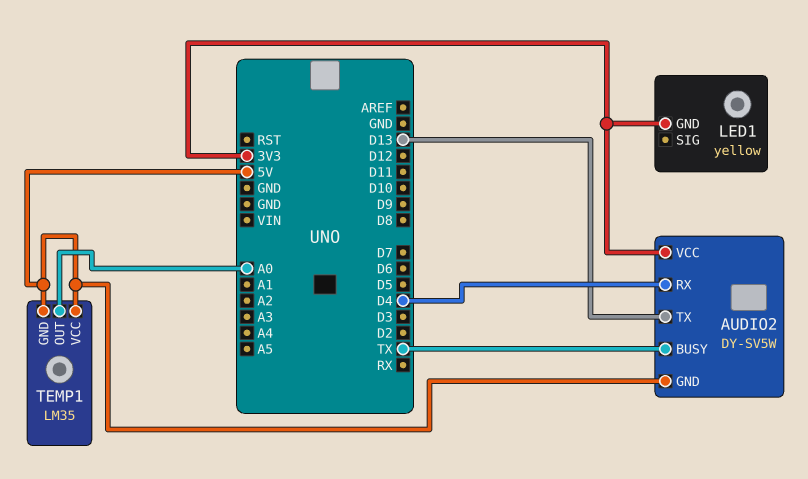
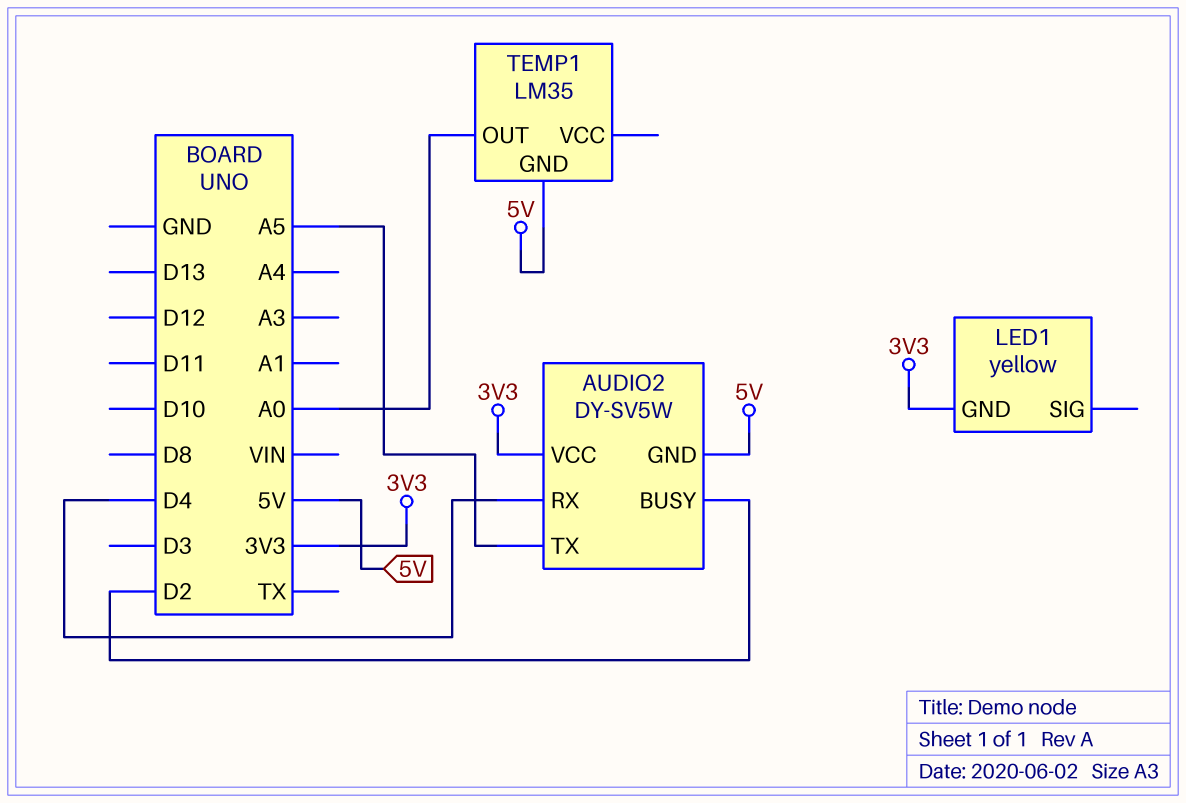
AUDIO2 pin BUSY: TX -> D2
AUDIO2 pin TX: D13 -> A5
TEMP1 pin VCC: 5V -> none

